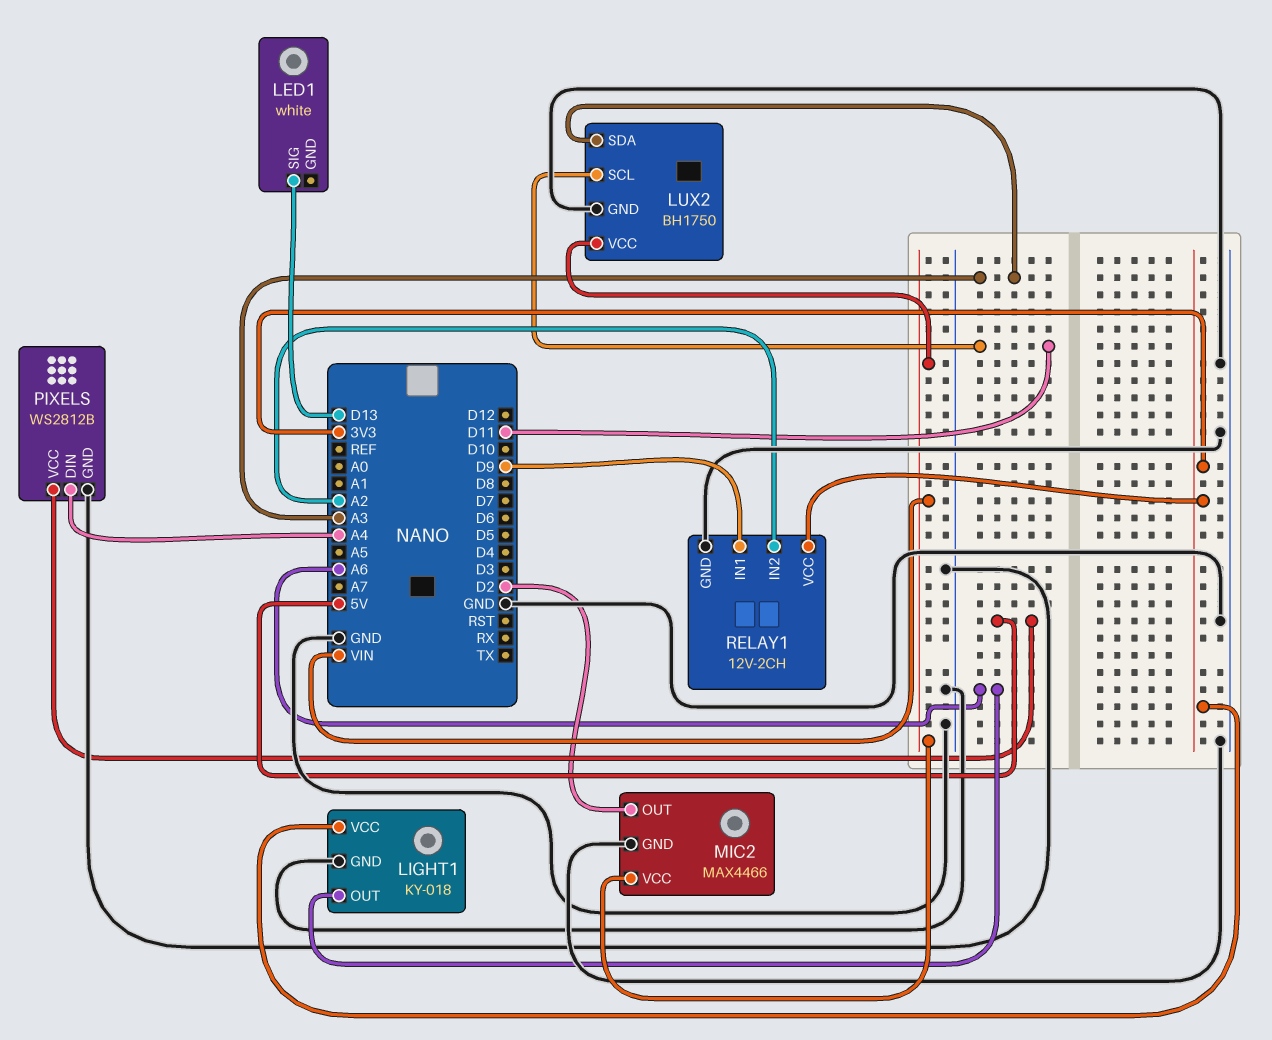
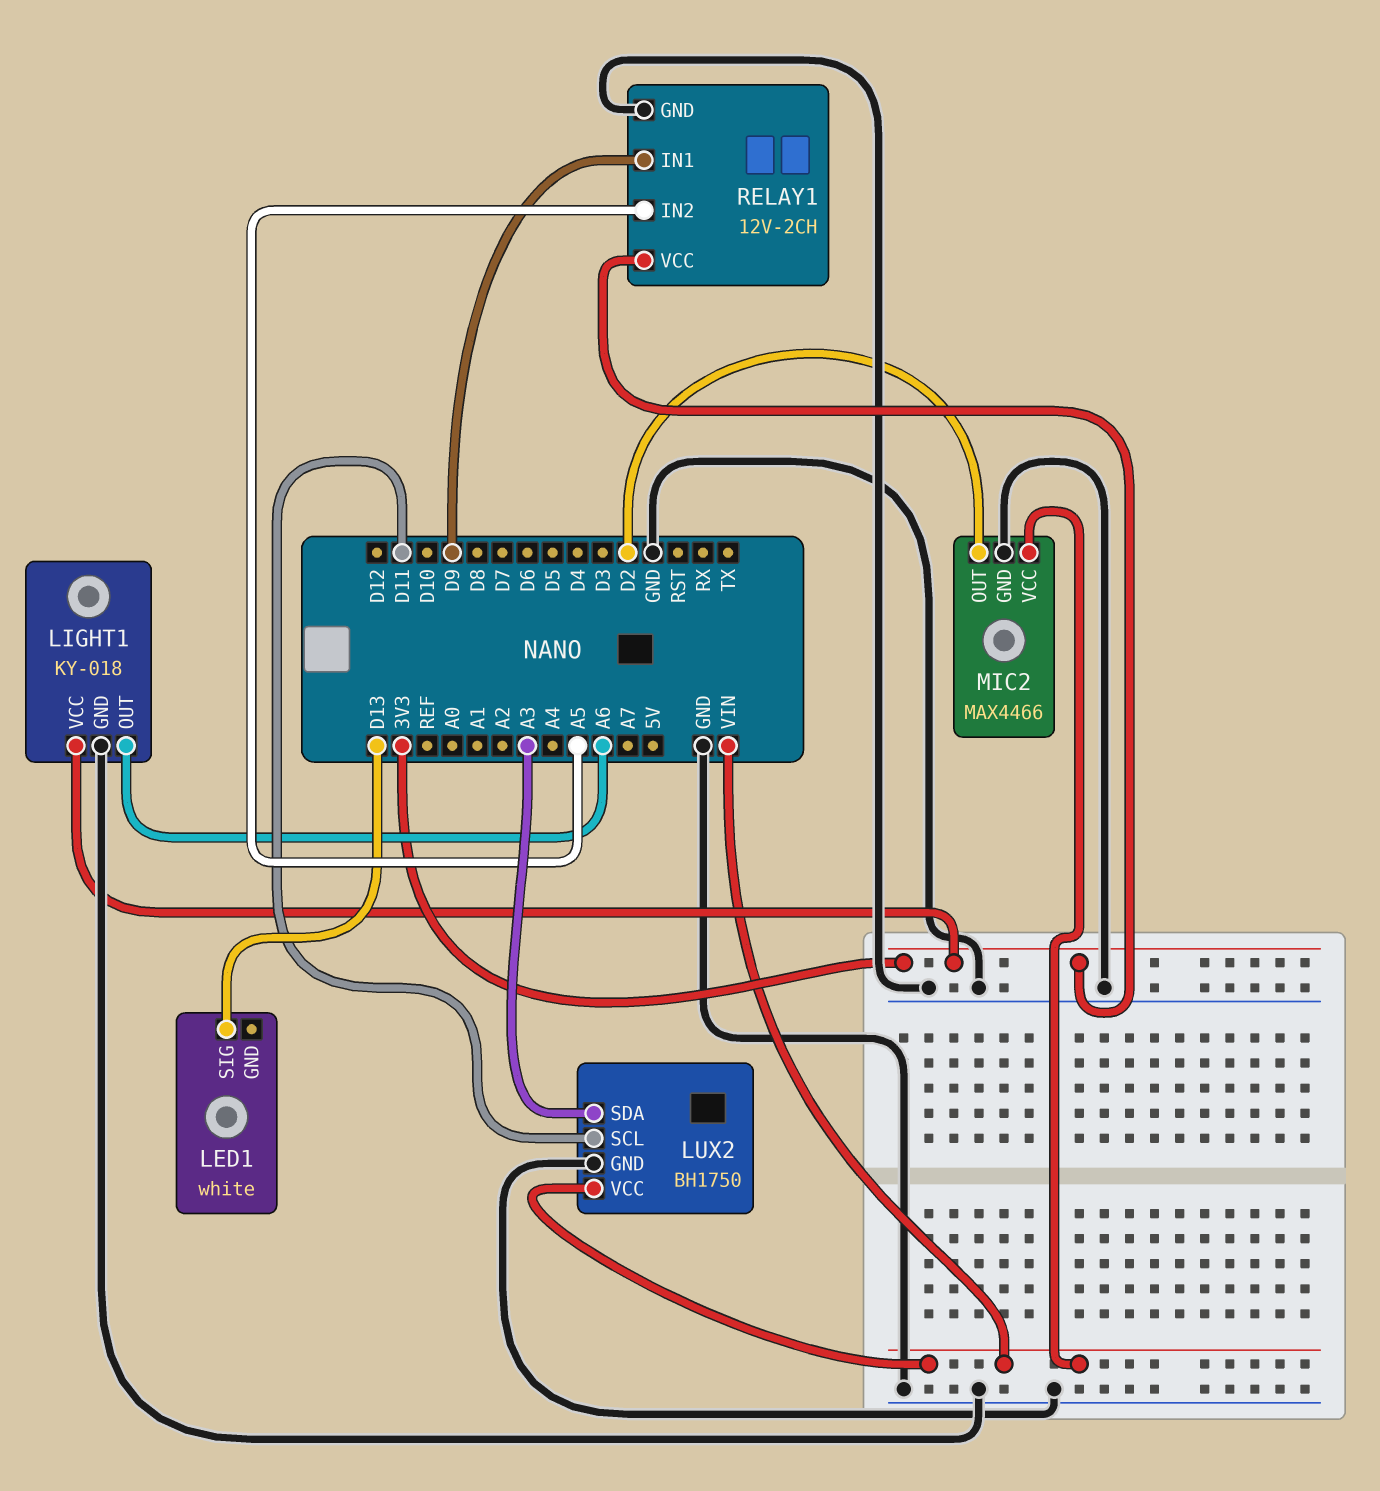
PIXELS: WS2812B -> none
PIXELS pin DIN: A4 -> none
PIXELS pin GND: GND -> none
PIXELS pin VCC: 5V -> none
RELAY1 pin IN2: A2 -> A5

